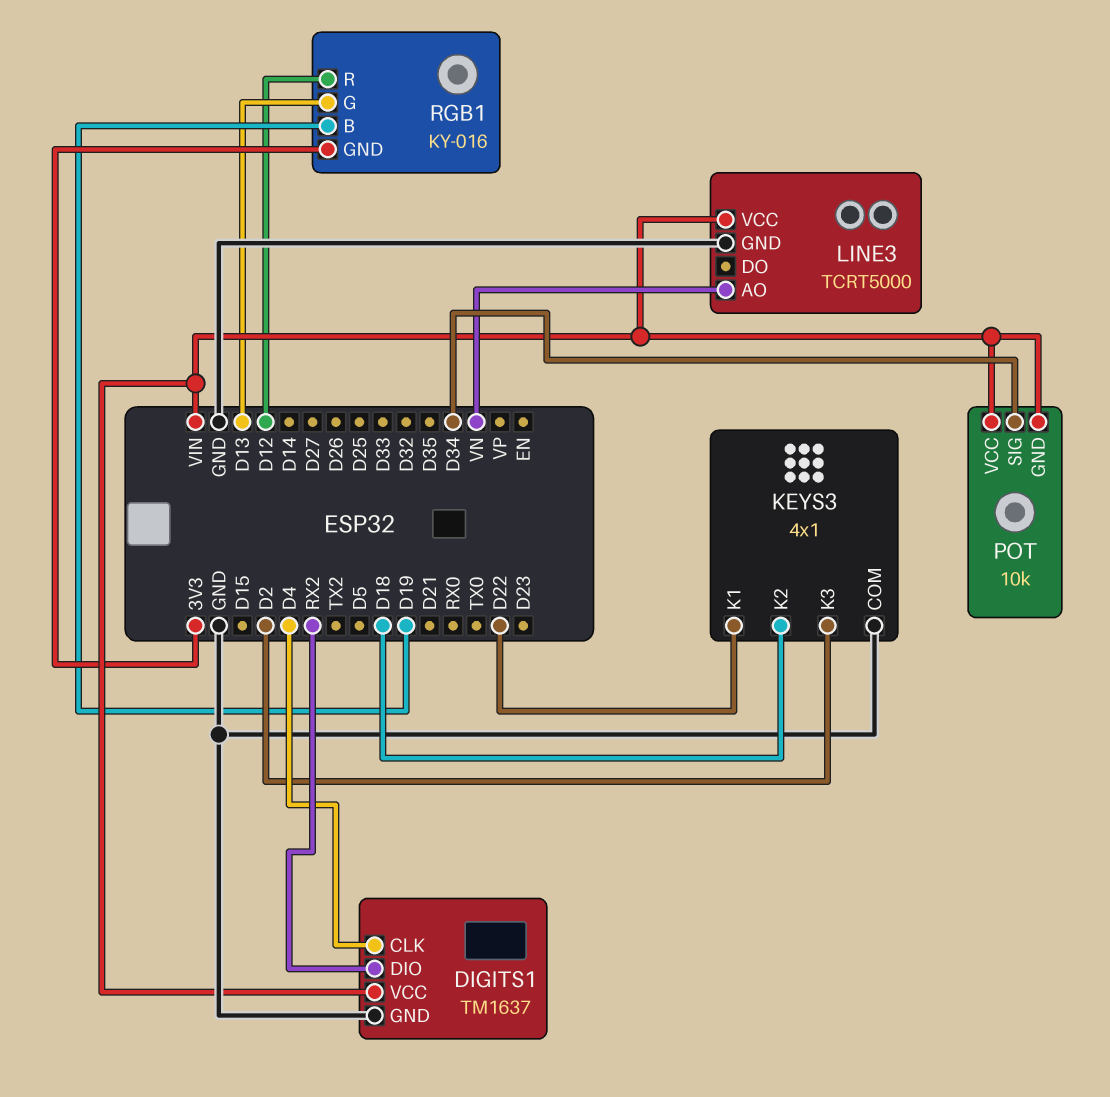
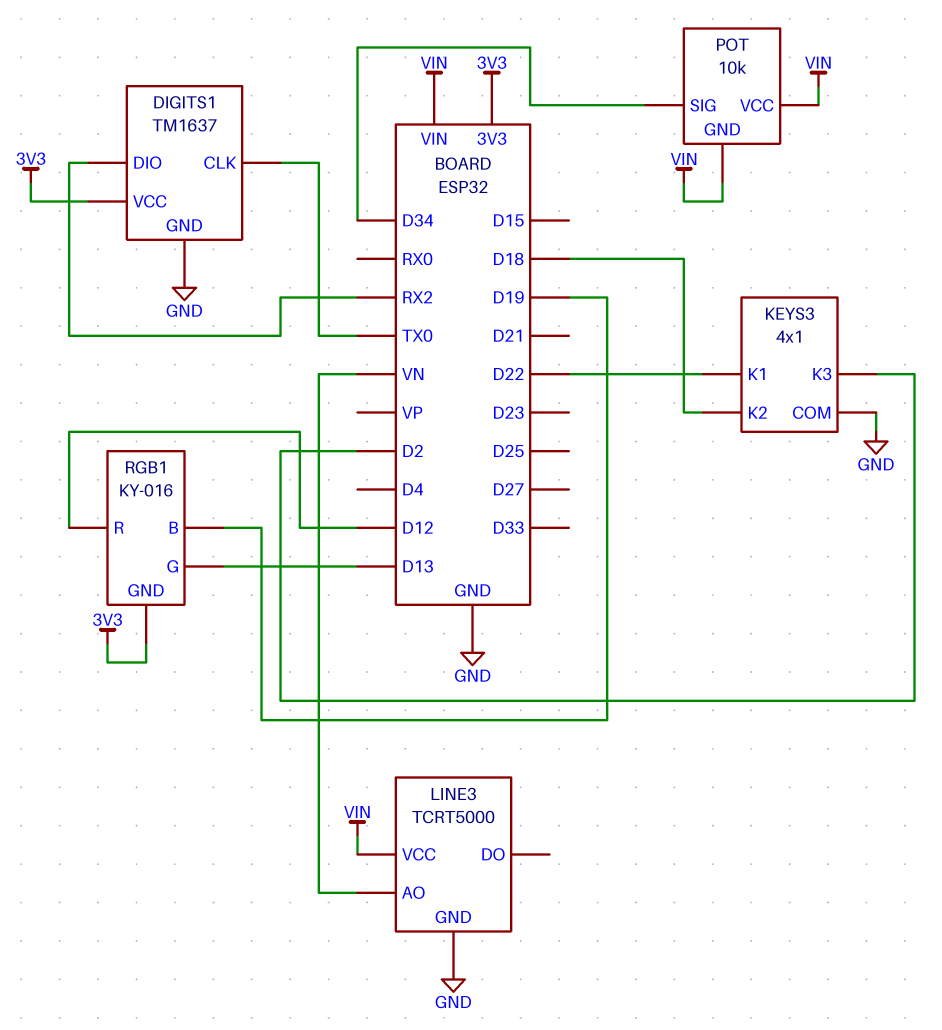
DIGITS1 pin CLK: D4 -> TX0
DIGITS1 pin VCC: VIN -> 3V3

